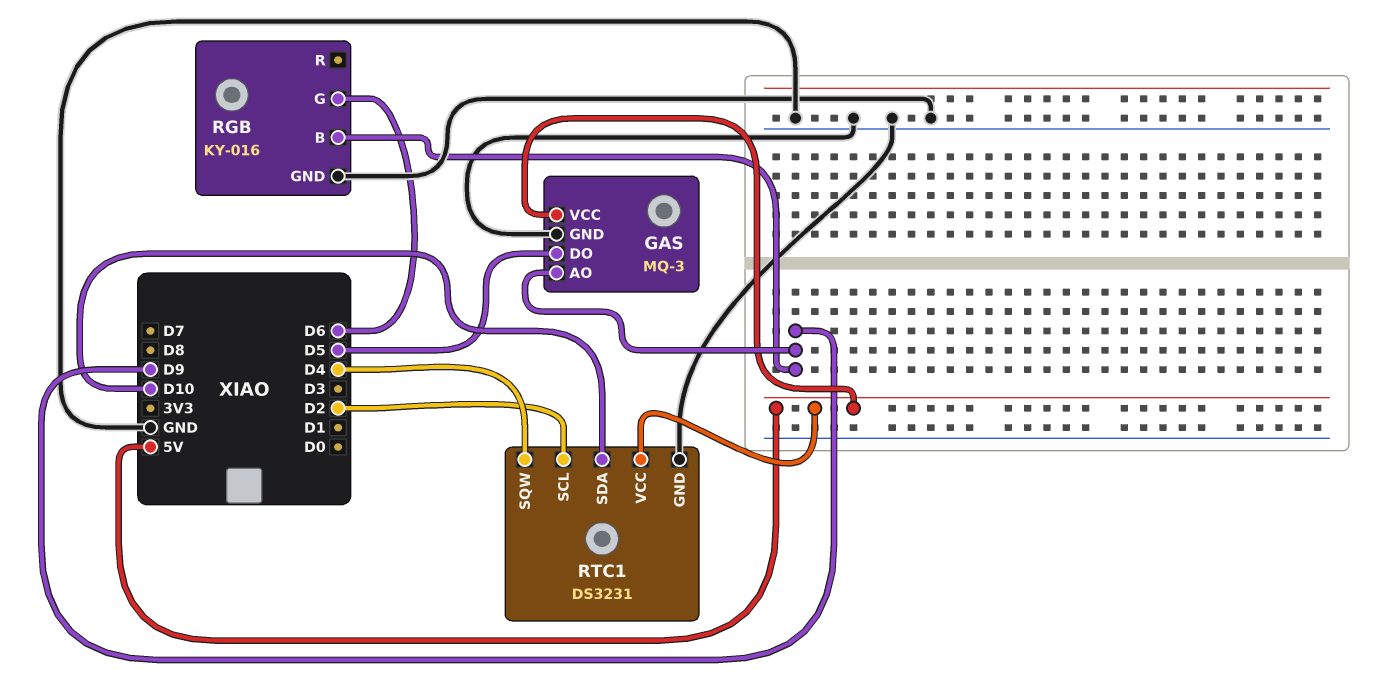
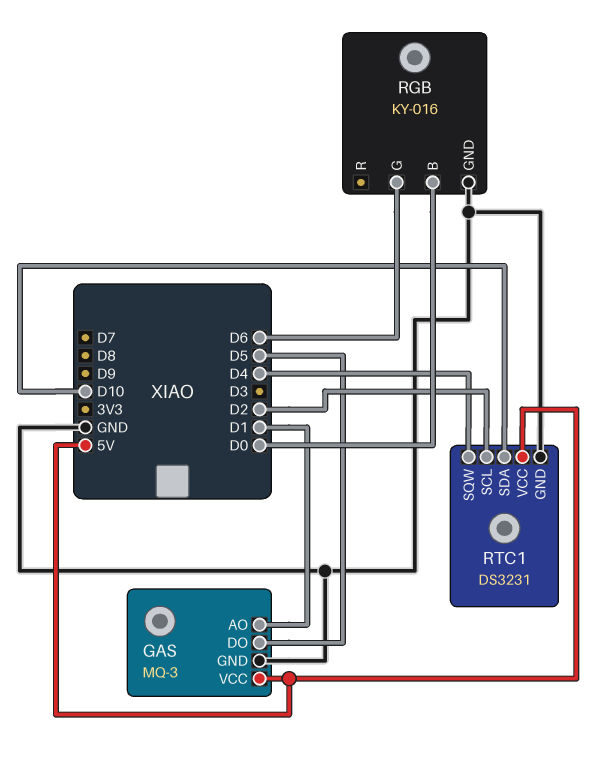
GAS pin AO: D9 -> D1
RGB pin B: D9 -> D0

